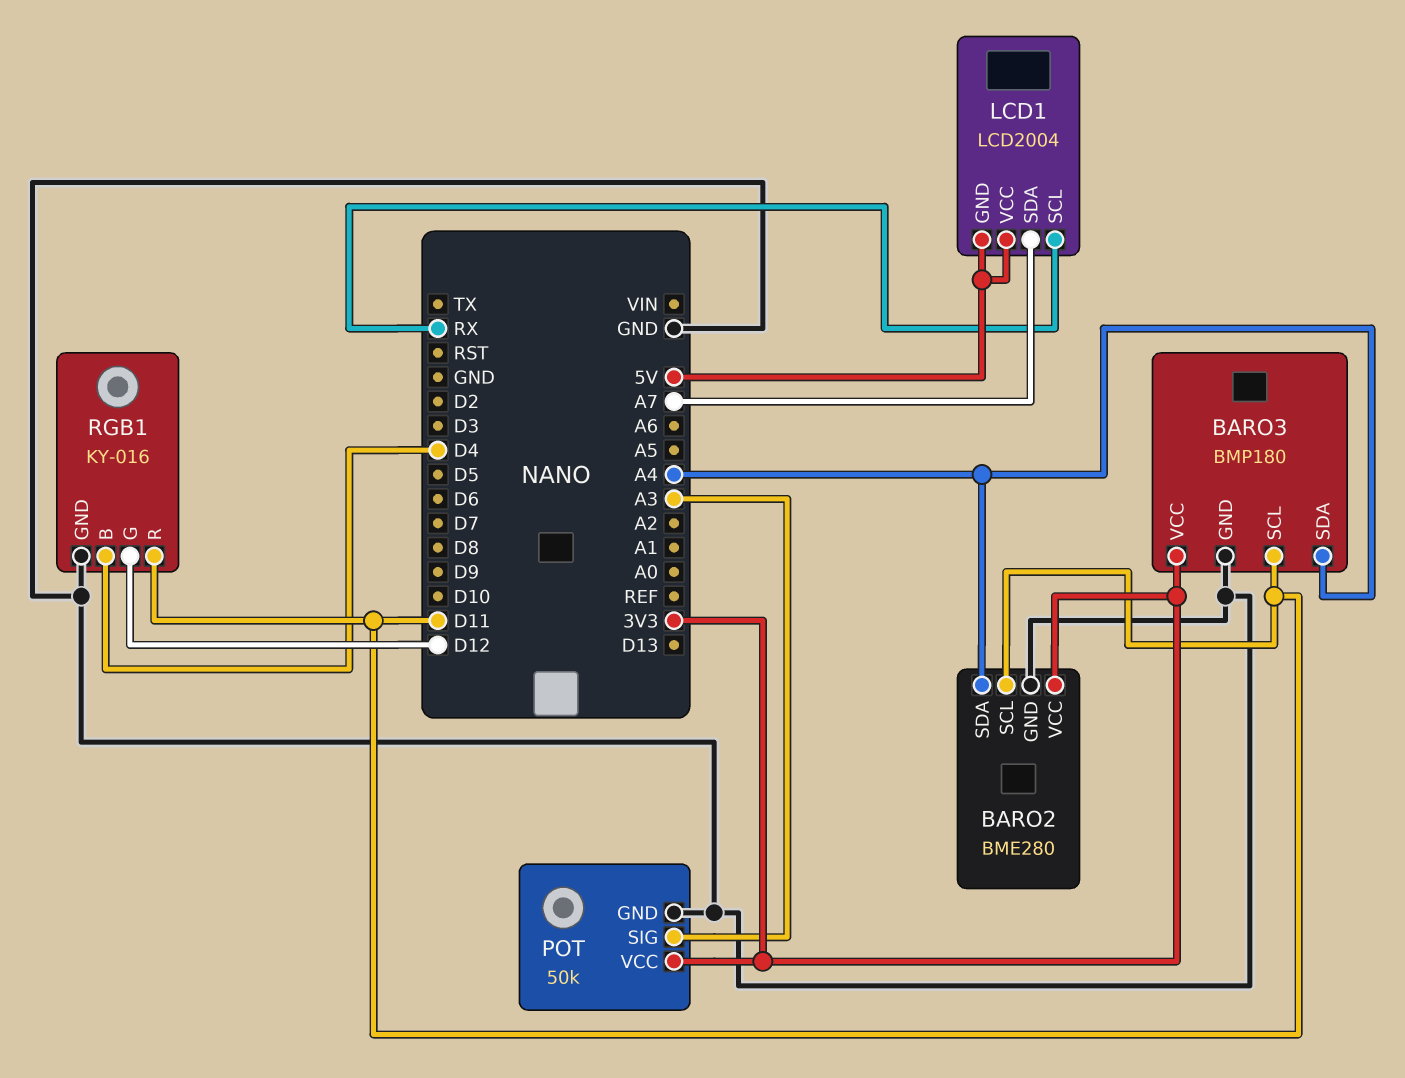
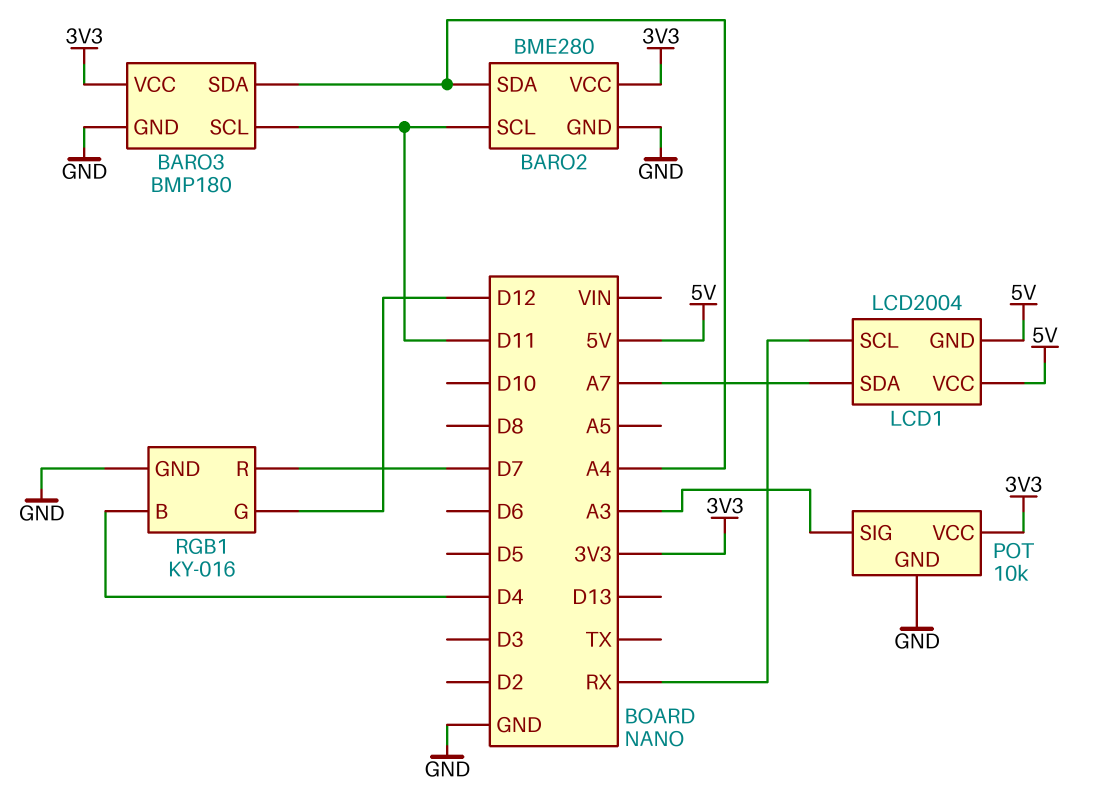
POT: 50k -> 10k
RGB1 pin R: D11 -> D7

